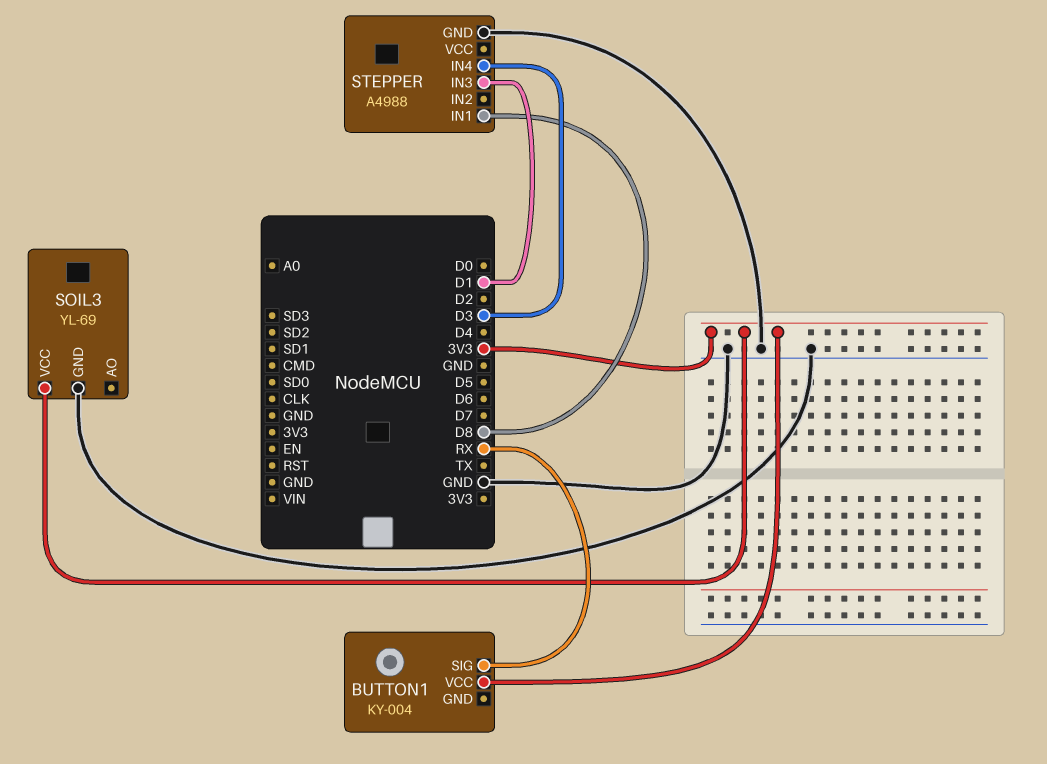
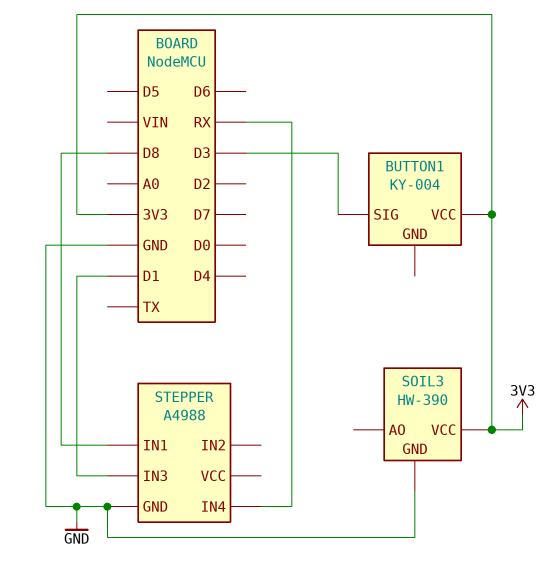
BUTTON1 pin SIG: RX -> D3
SOIL3: YL-69 -> HW-390
STEPPER pin IN4: D3 -> RX

